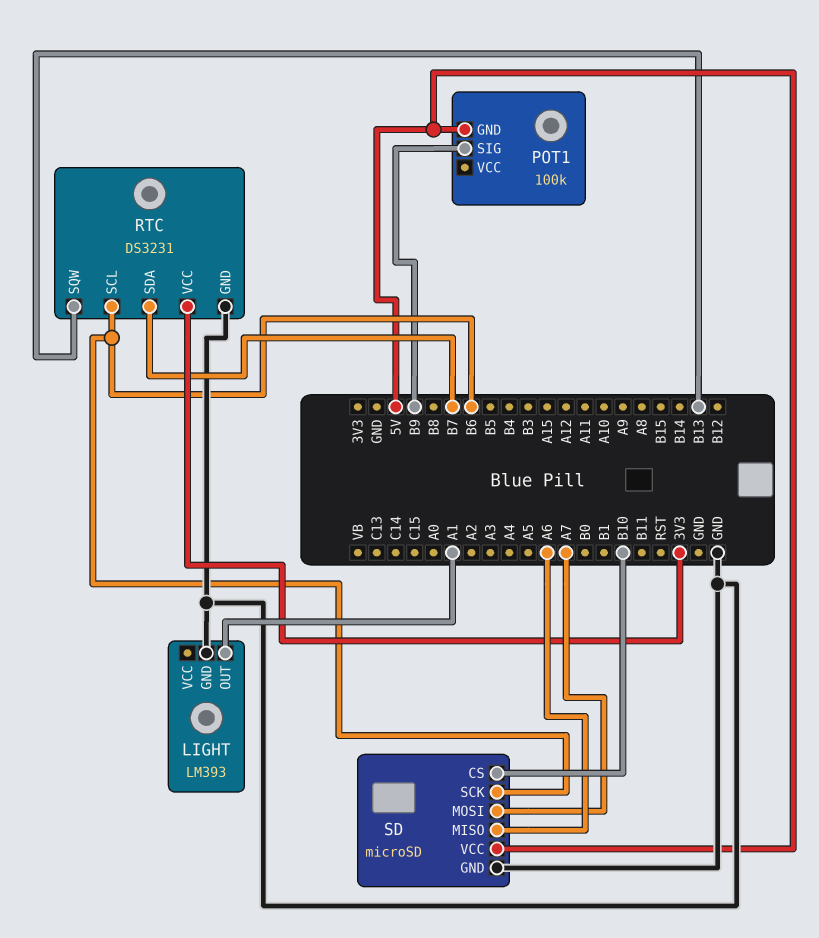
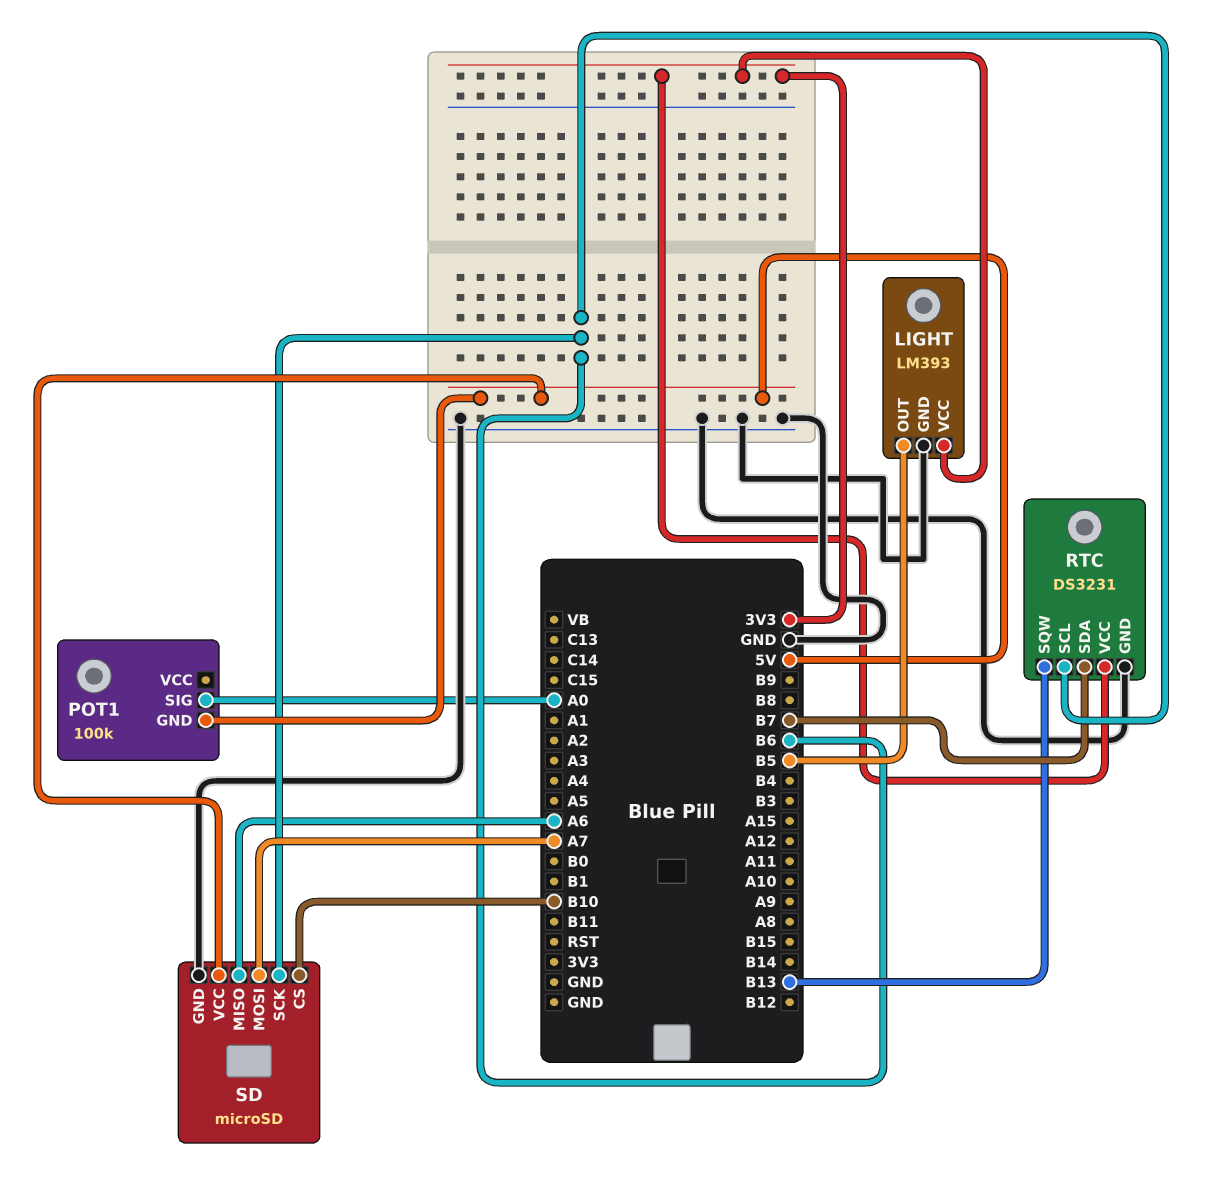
LIGHT pin OUT: A1 -> B5
LIGHT pin VCC: none -> 3V3
POT1 pin SIG: B9 -> A0

